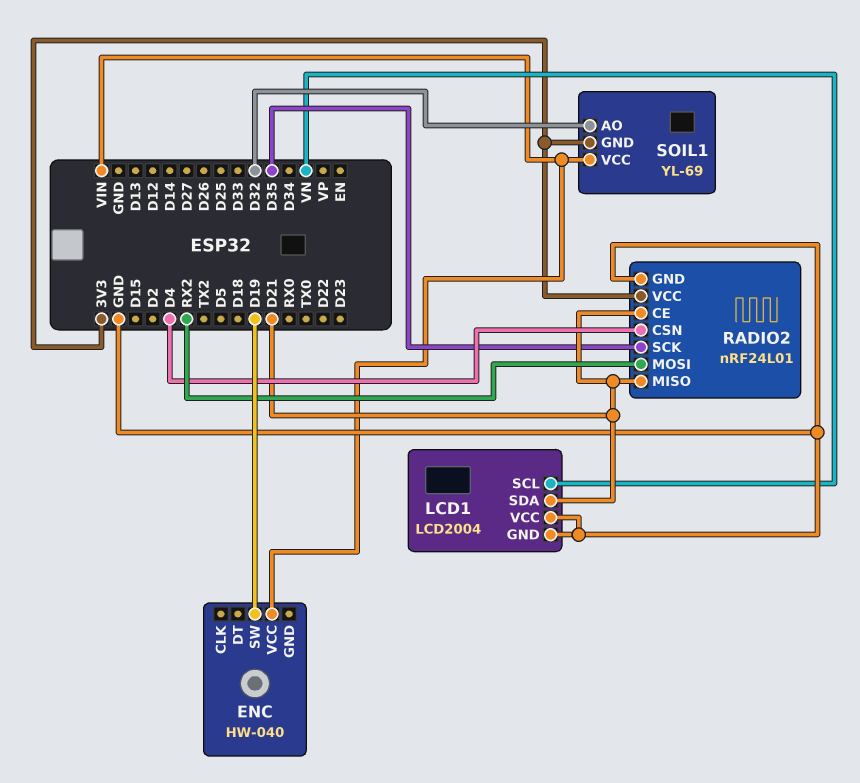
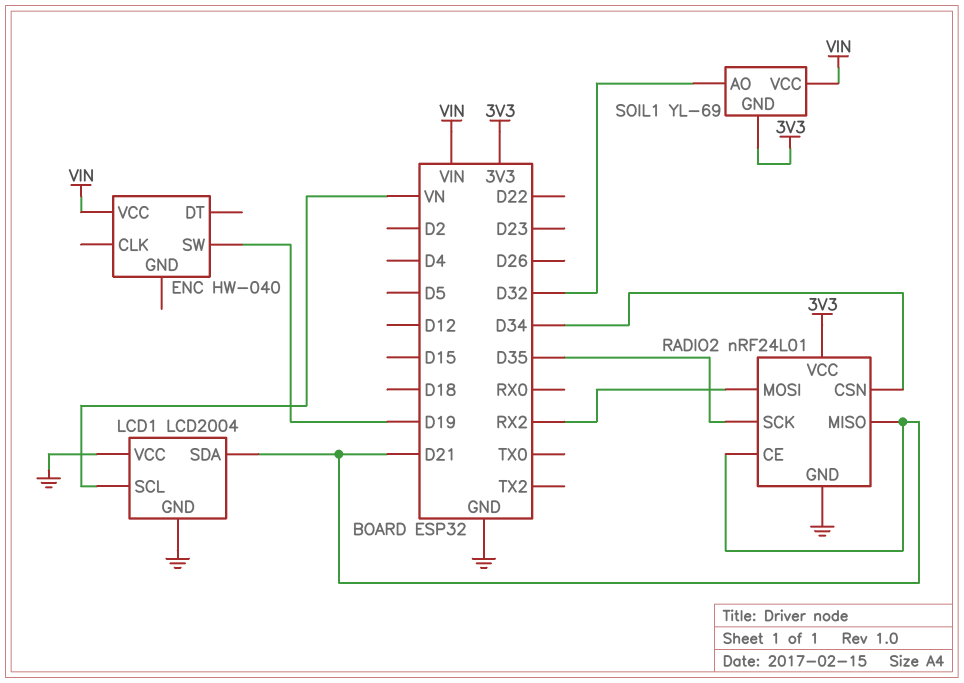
RADIO2 pin CSN: D4 -> D34

